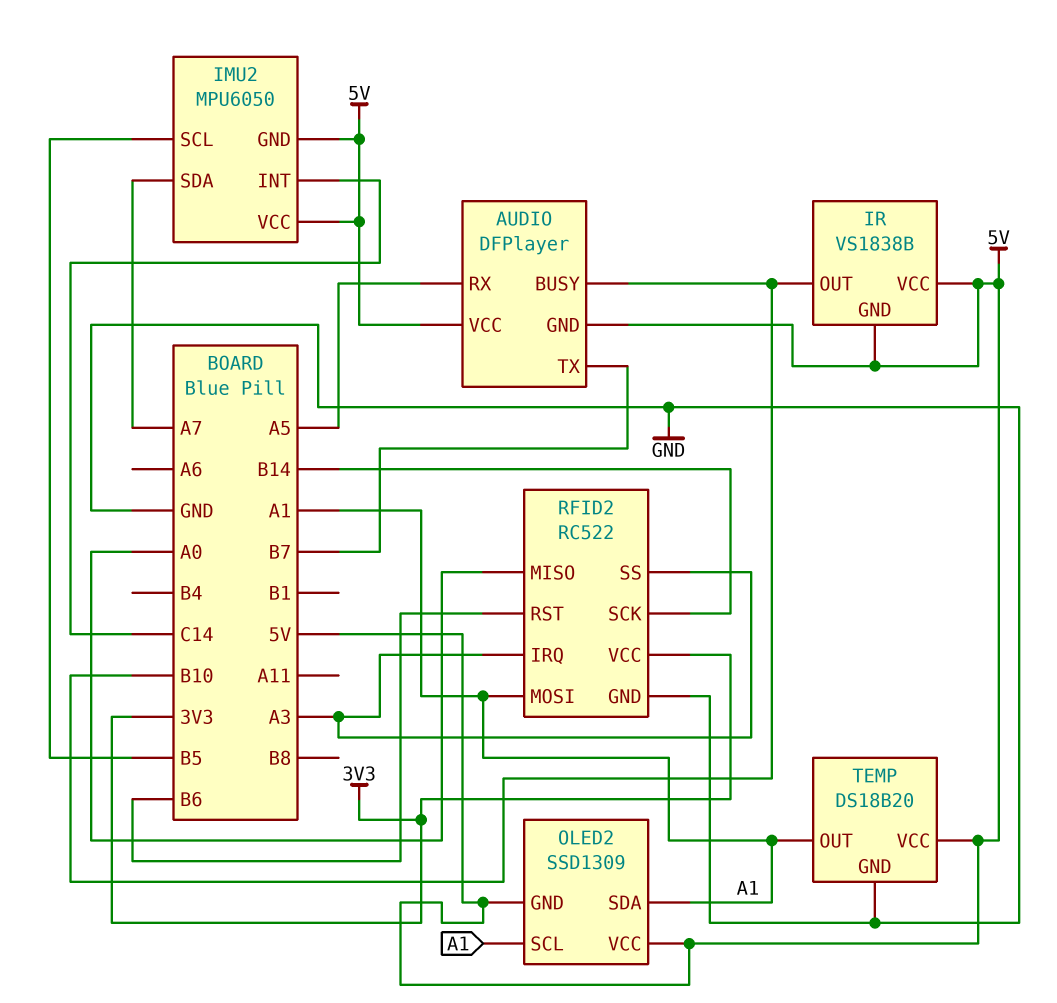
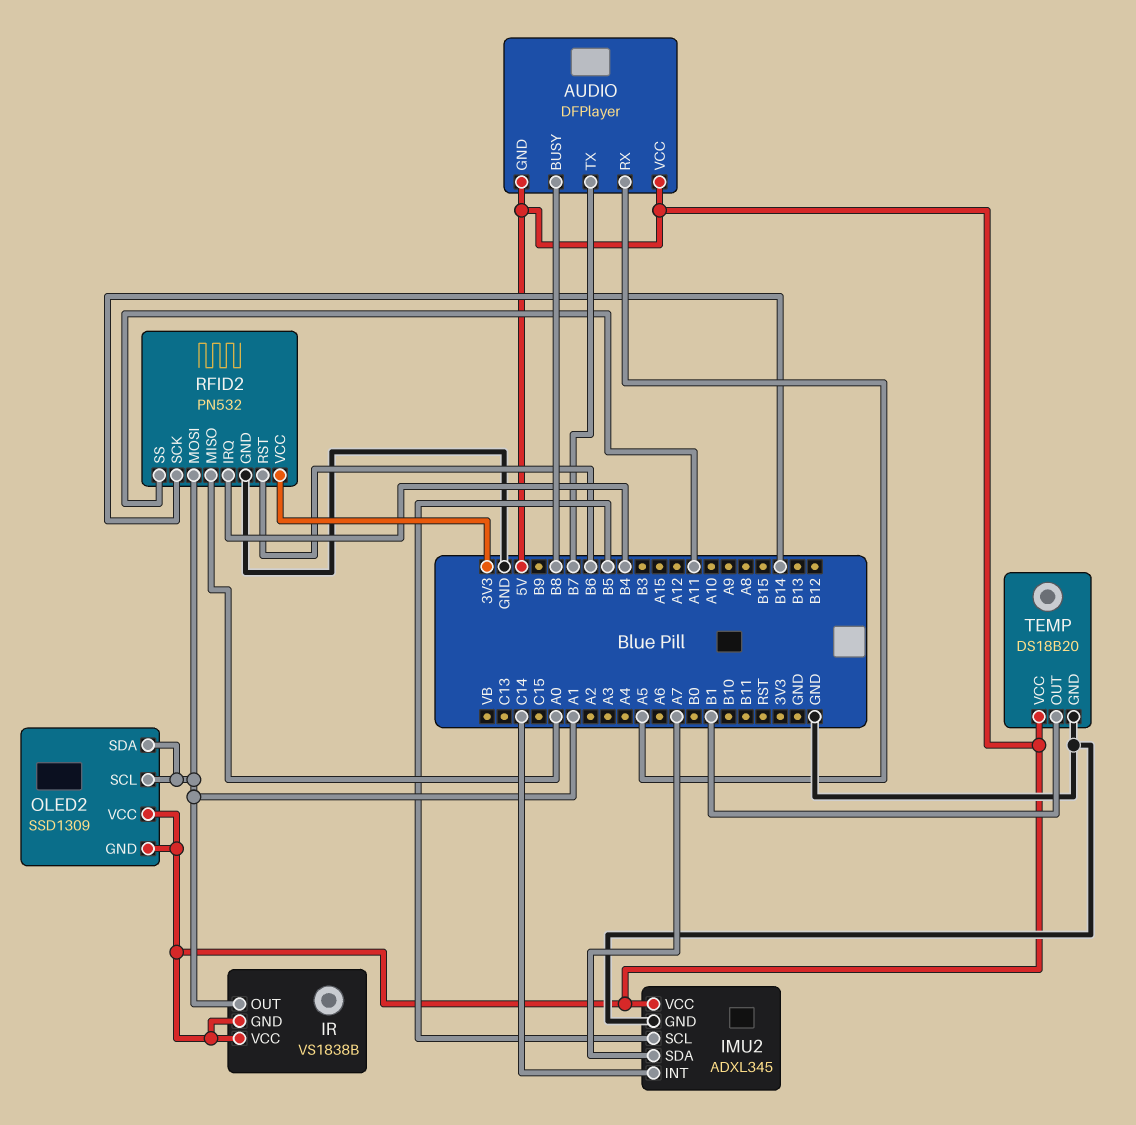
AUDIO pin BUSY: B10 -> B8
IMU2: MPU6050 -> ADXL345
IMU2 pin GND: 5V -> GND
IR pin OUT: B10 -> A1
RFID2: RC522 -> PN532
RFID2 pin IRQ: A3 -> B4
RFID2 pin SS: A3 -> A11
TEMP pin OUT: A1 -> B1

